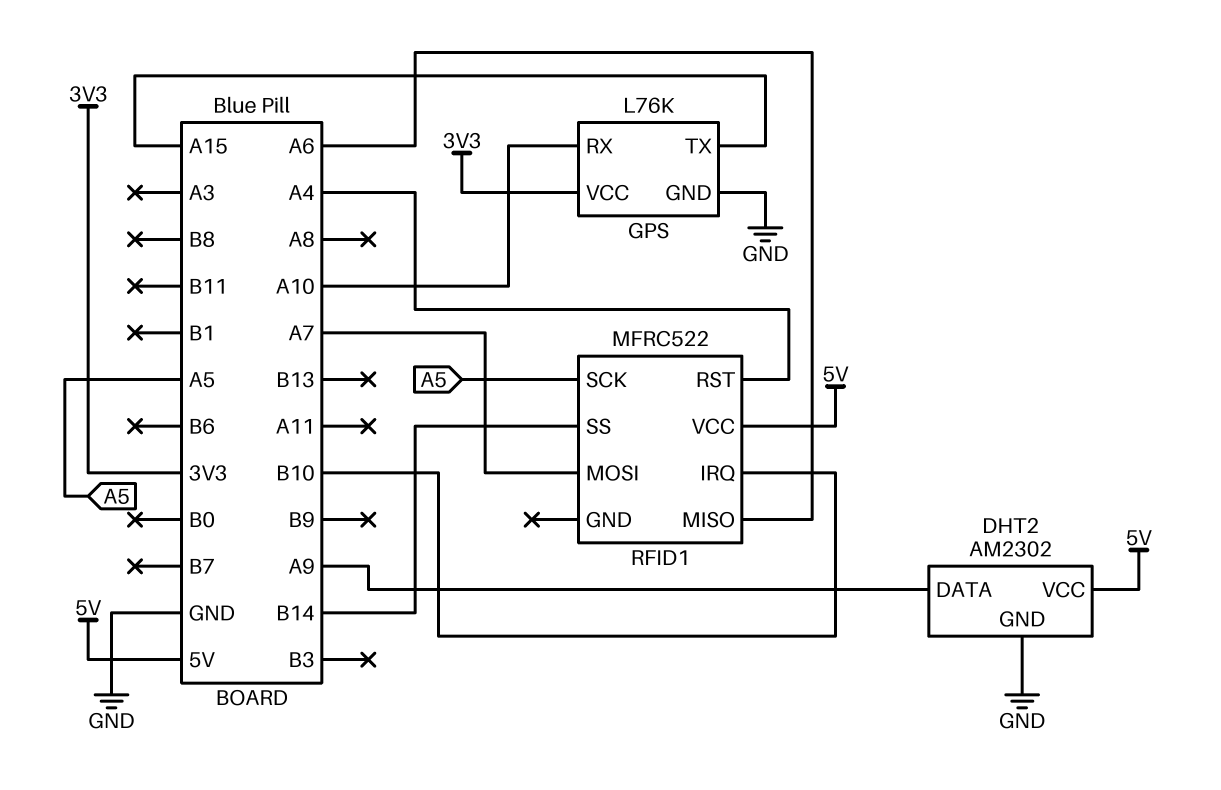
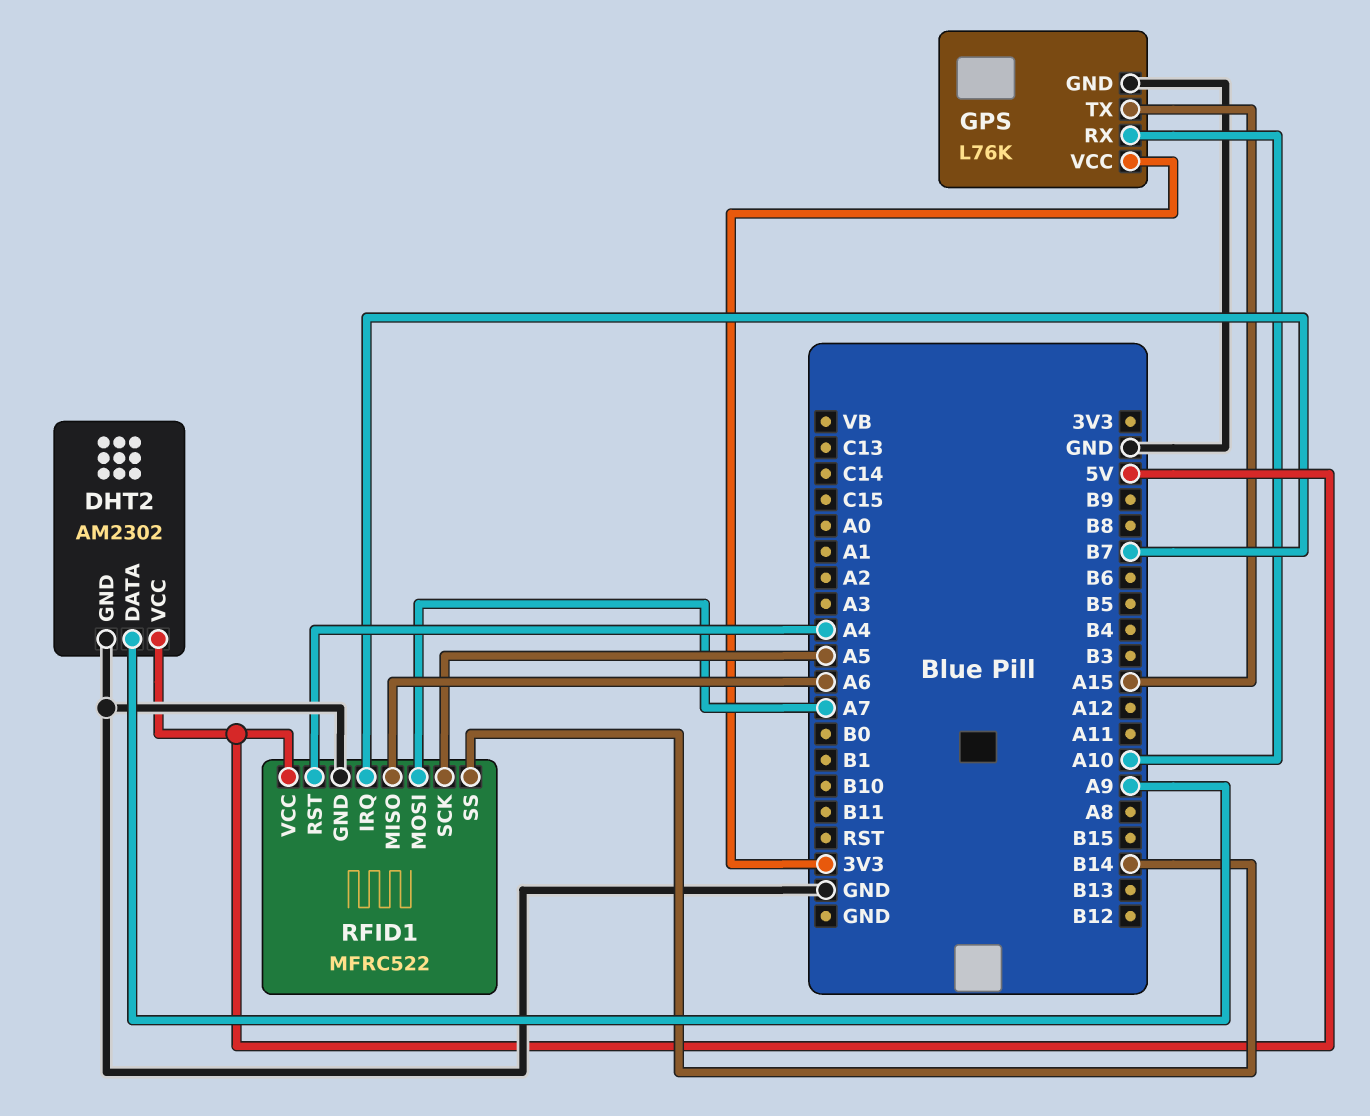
RFID1 pin GND: none -> GND
RFID1 pin IRQ: B10 -> B7

